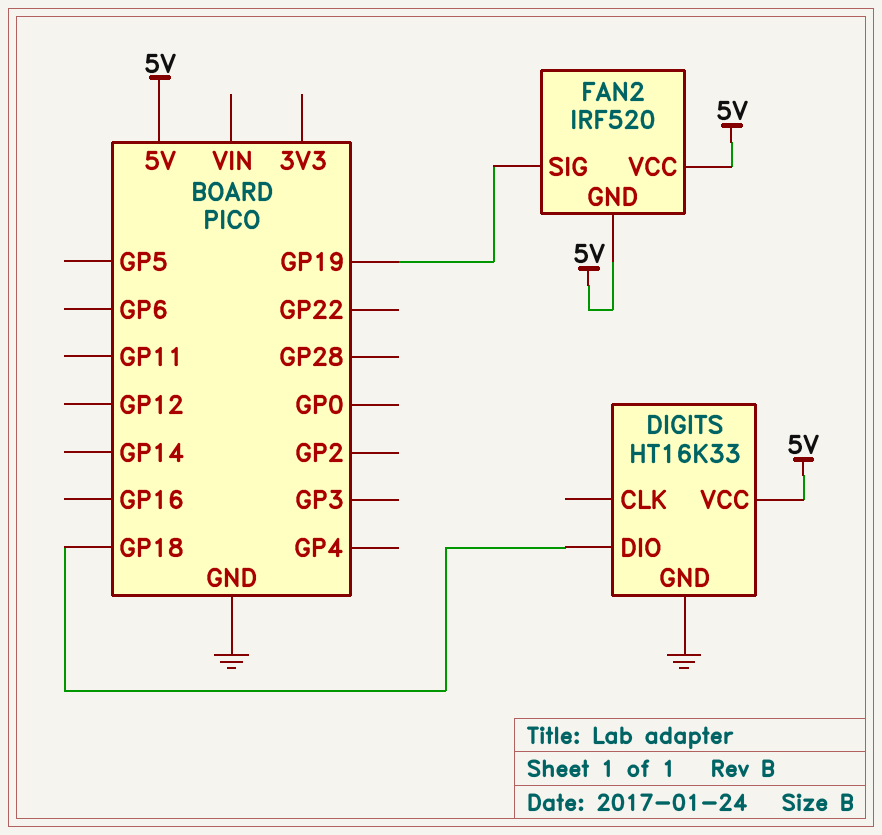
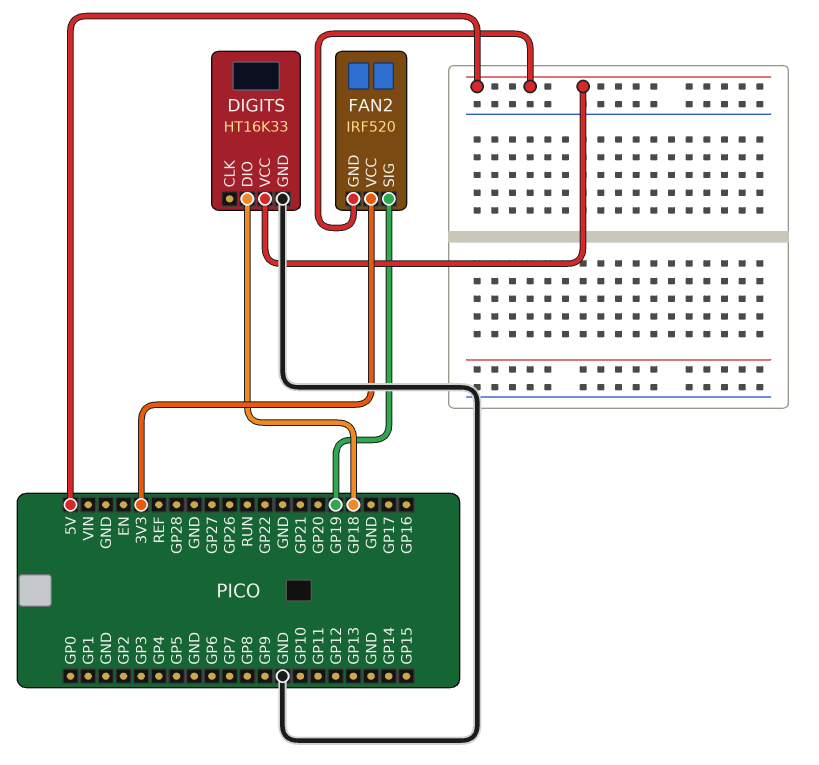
FAN2 pin VCC: 5V -> 3V3

